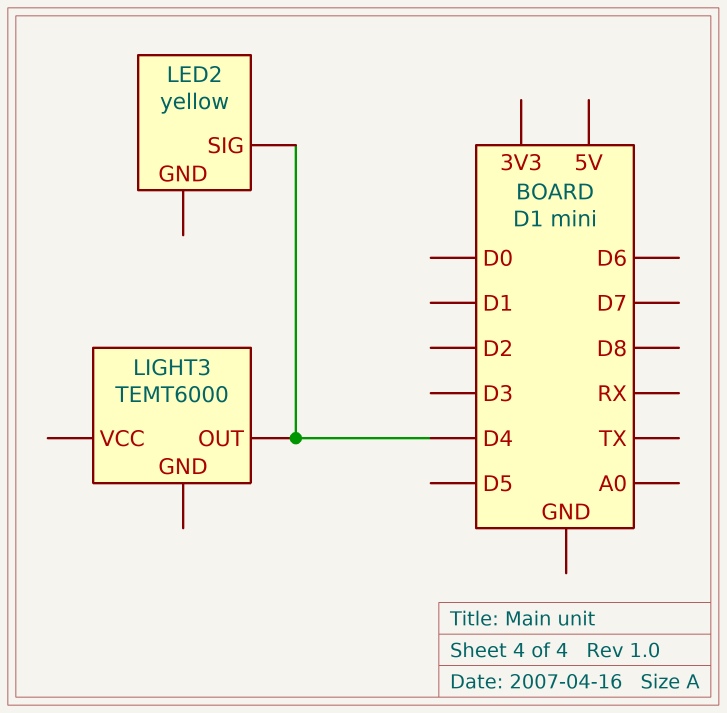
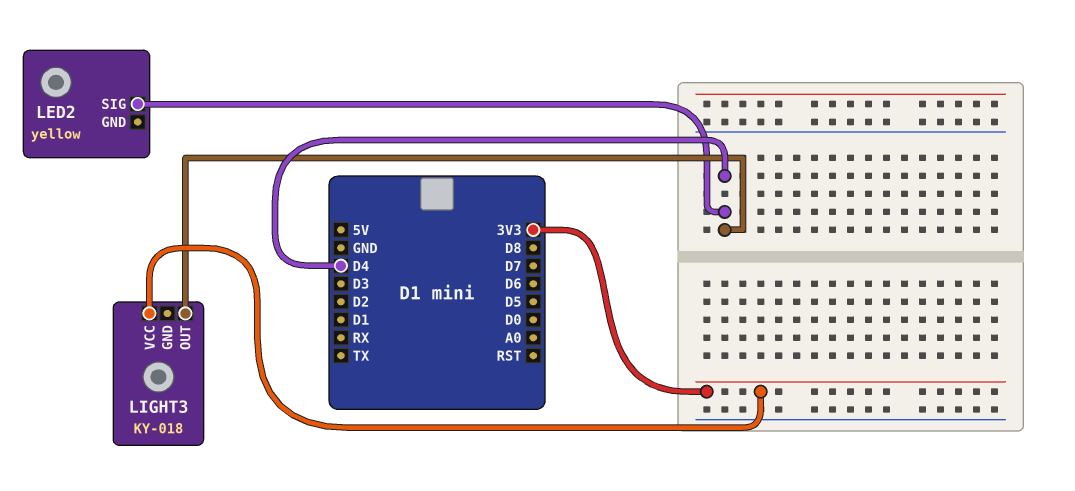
LIGHT3: TEMT6000 -> KY-018
LIGHT3 pin VCC: none -> 3V3

